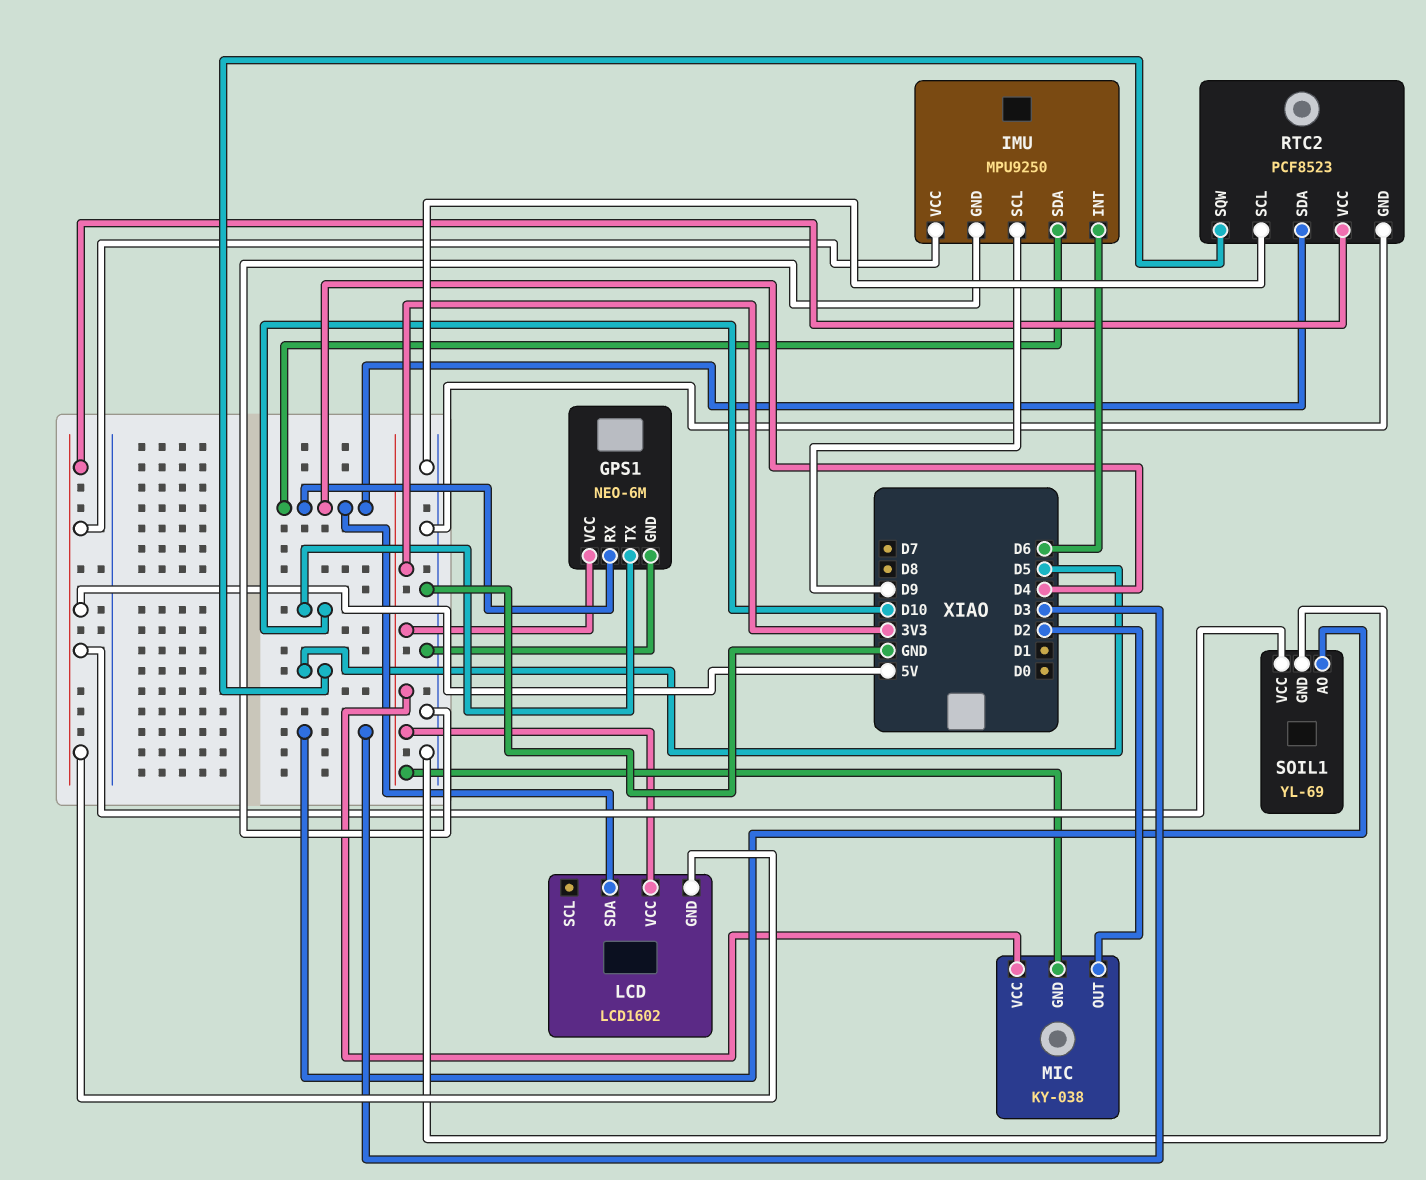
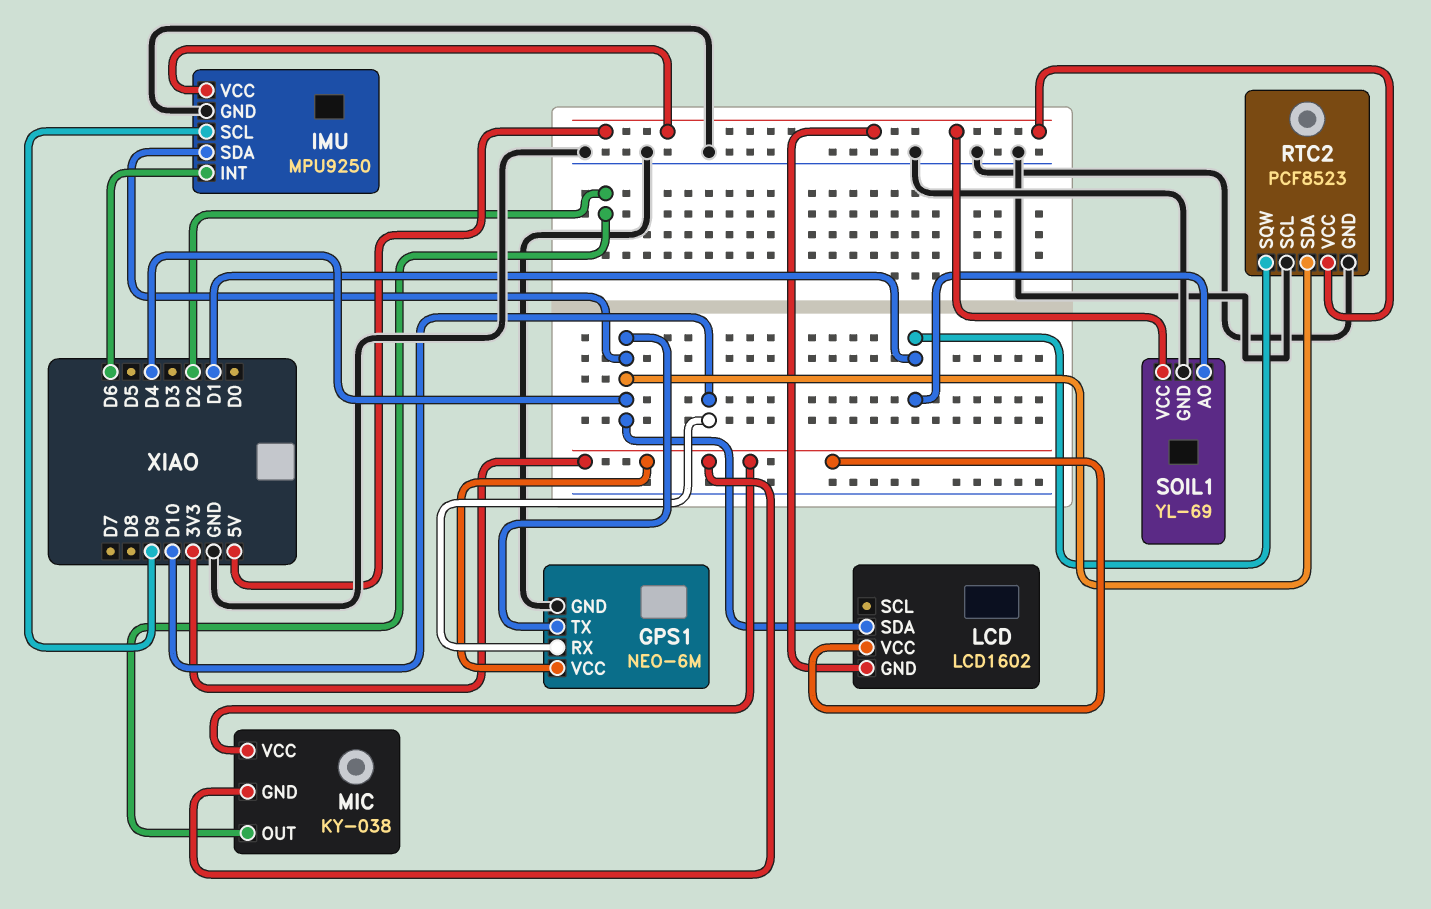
GPS1 pin RX: D4 -> D10
GPS1 pin TX: D10 -> D4
RTC2 pin SQW: D5 -> D1
SOIL1 pin AO: D3 -> D1

